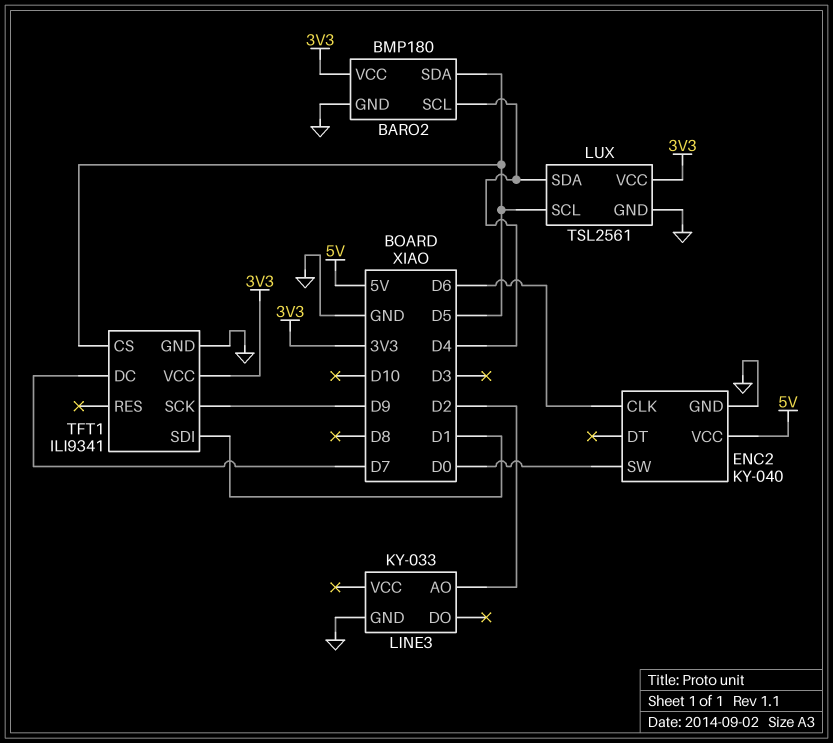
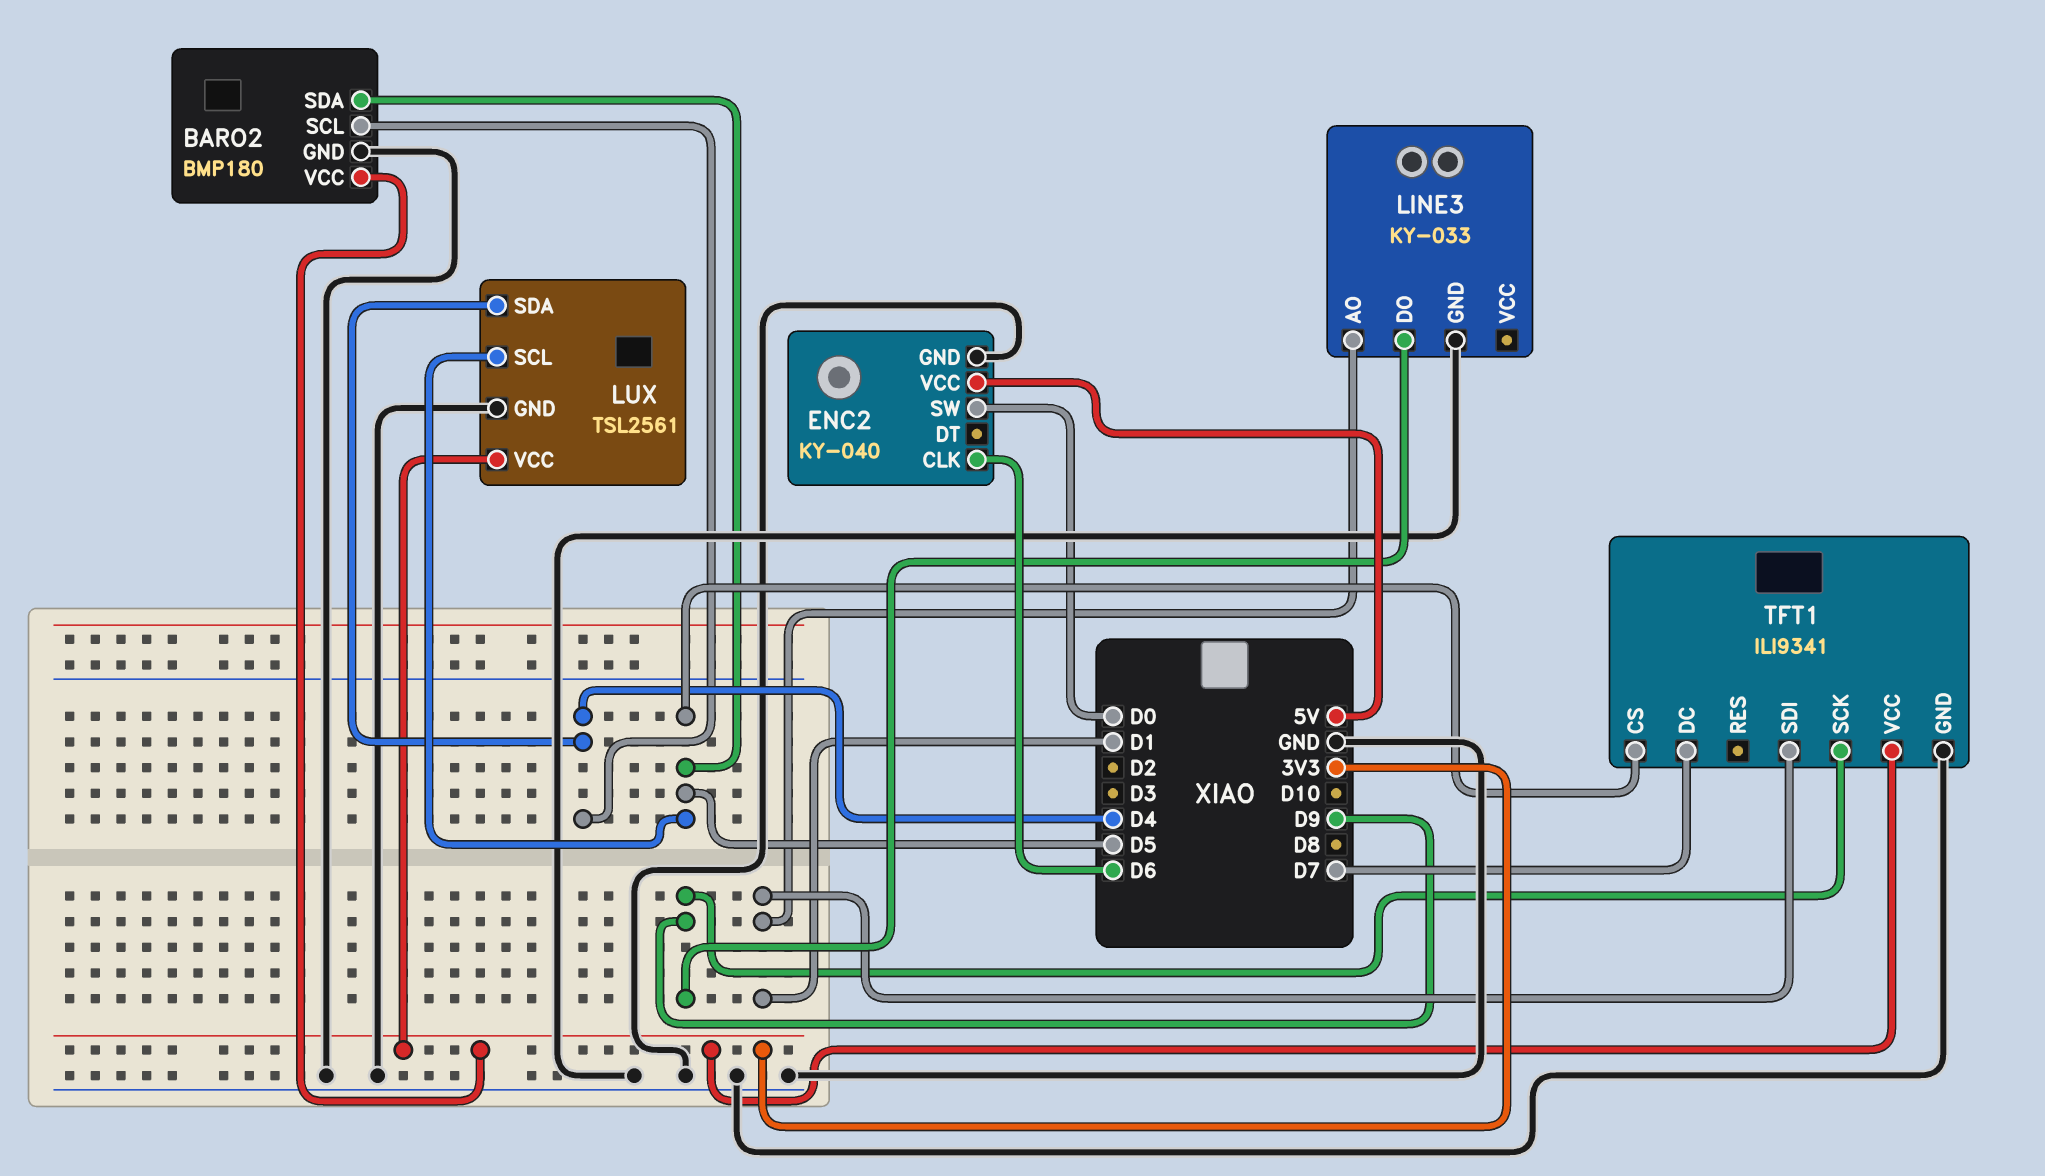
LINE3 pin AO: D2 -> D1
LINE3 pin DO: none -> D9

